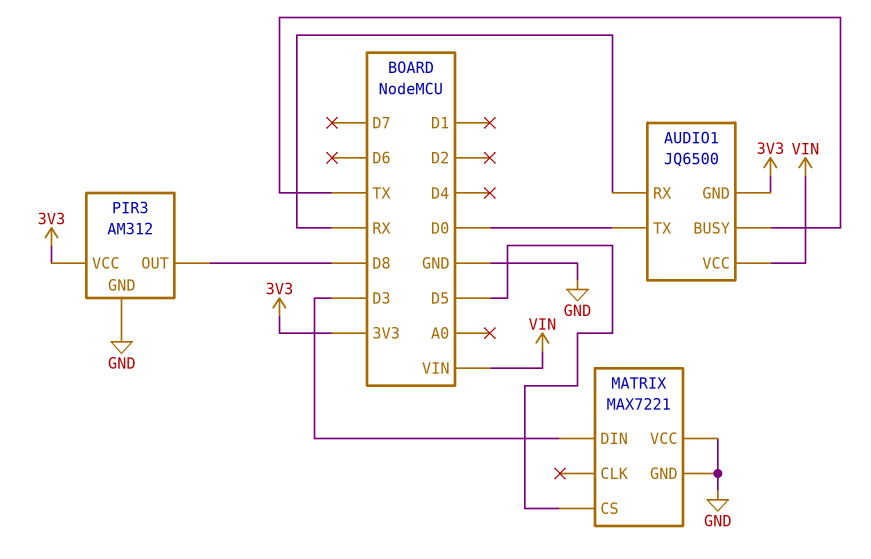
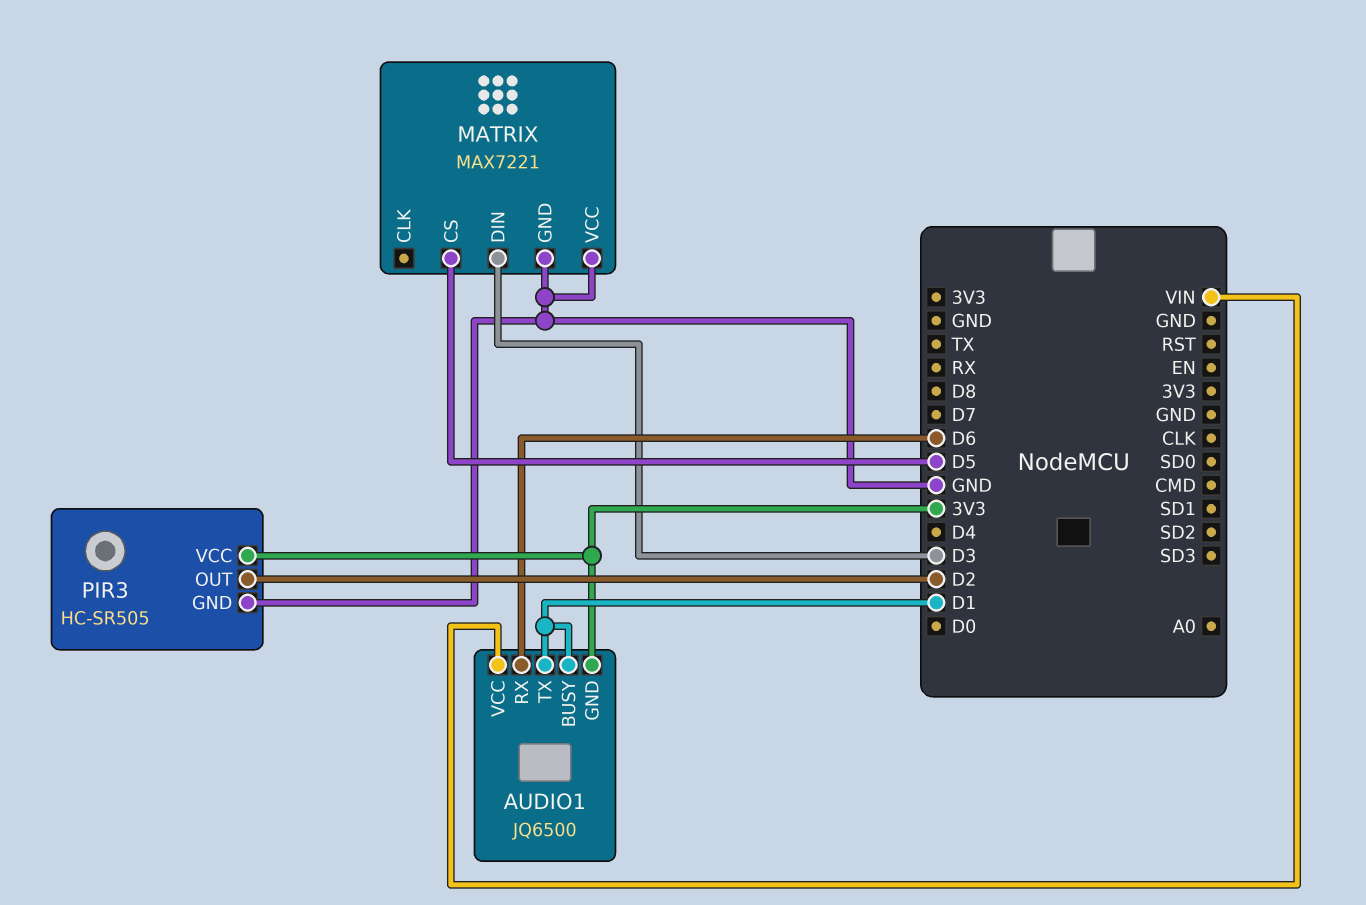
AUDIO1 pin BUSY: TX -> D1
AUDIO1 pin RX: RX -> D6
AUDIO1 pin TX: D0 -> D1
PIR3: AM312 -> HC-SR505
PIR3 pin OUT: D8 -> D2

